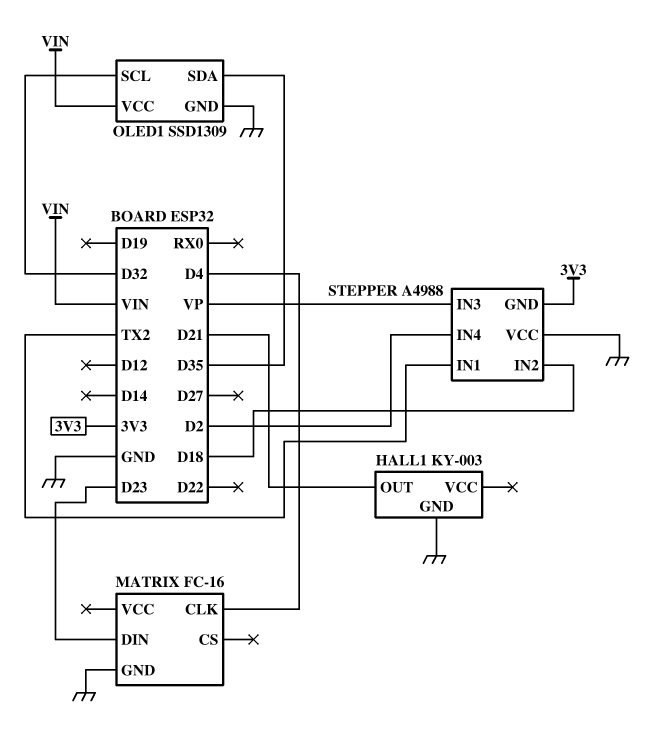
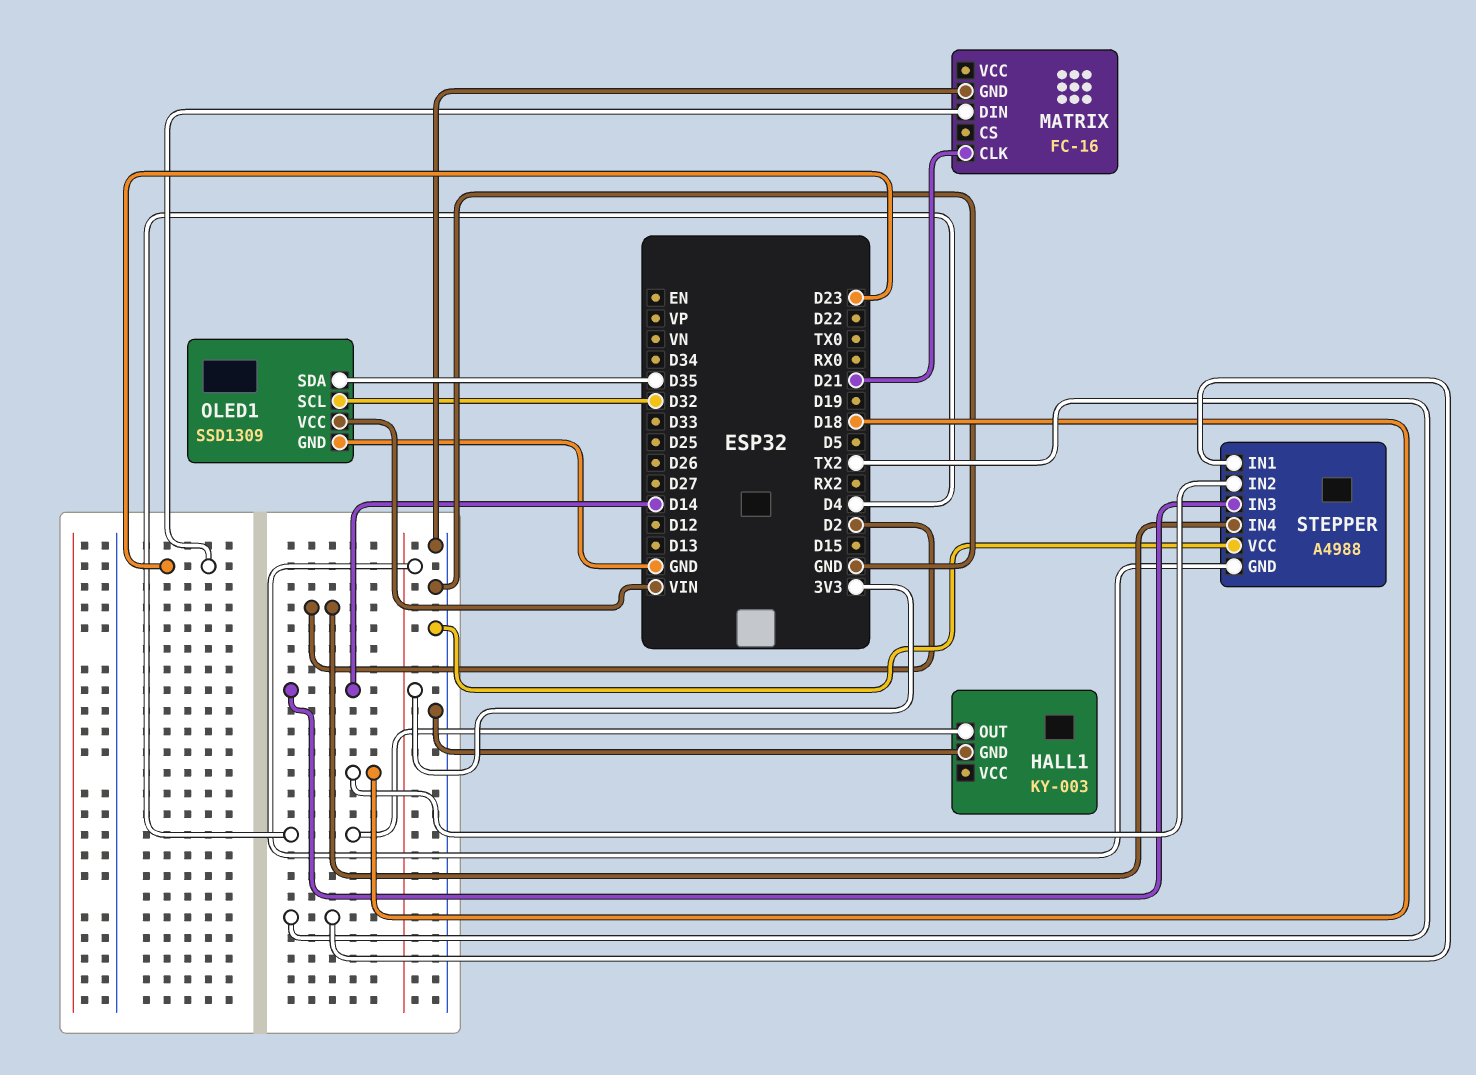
HALL1 pin OUT: D21 -> D4
MATRIX pin CLK: D4 -> D21
STEPPER pin IN3: VP -> D14

